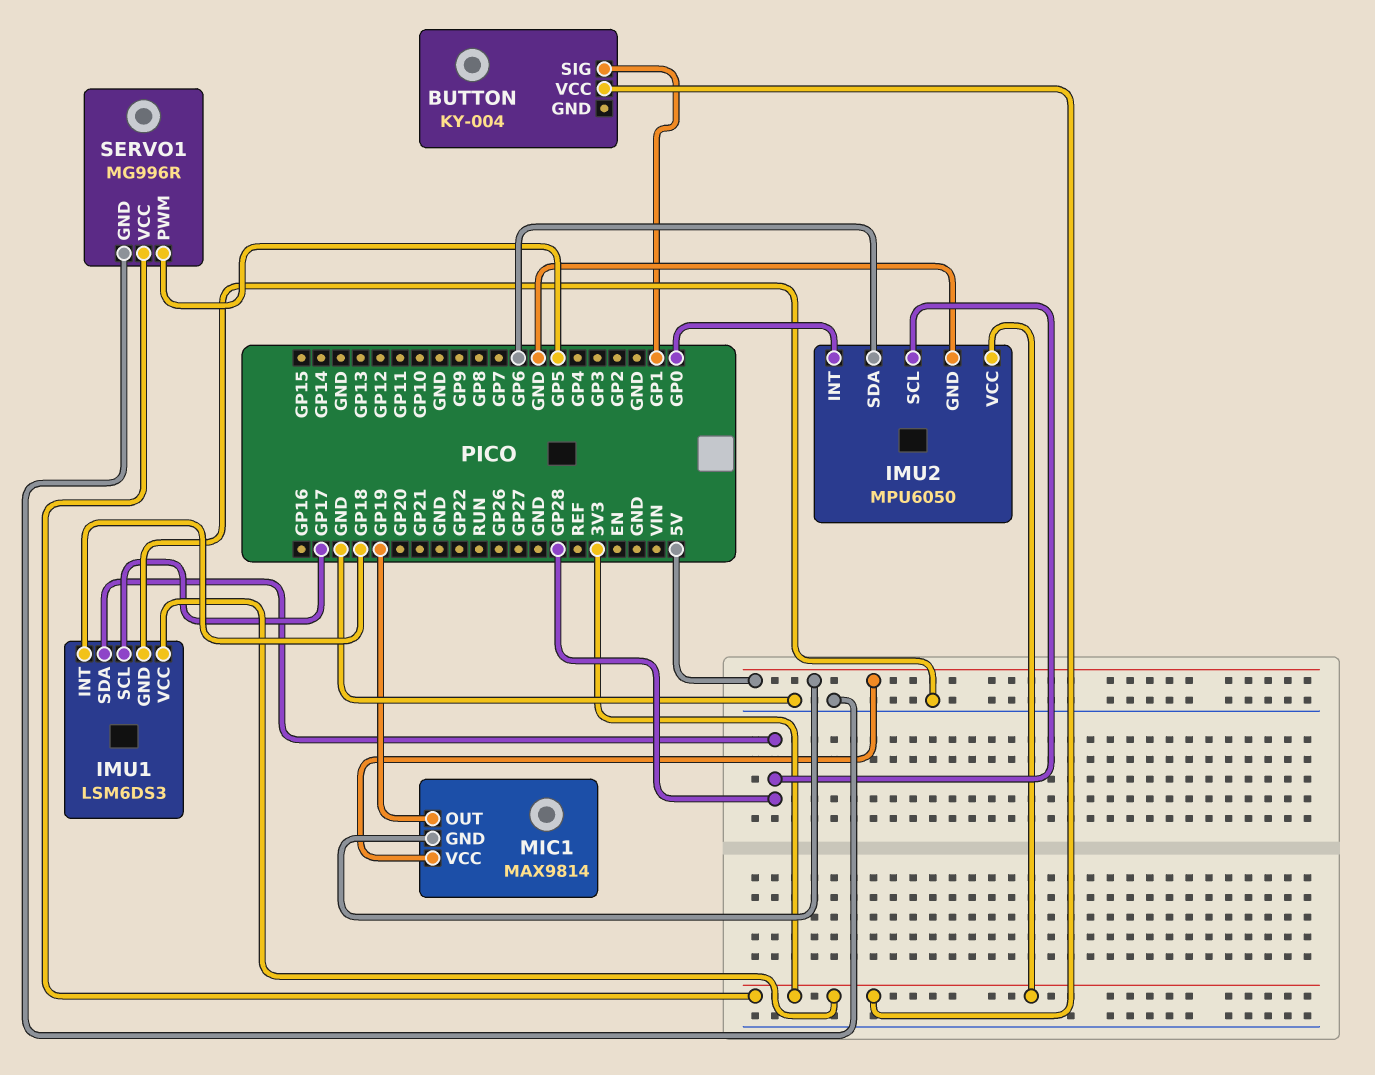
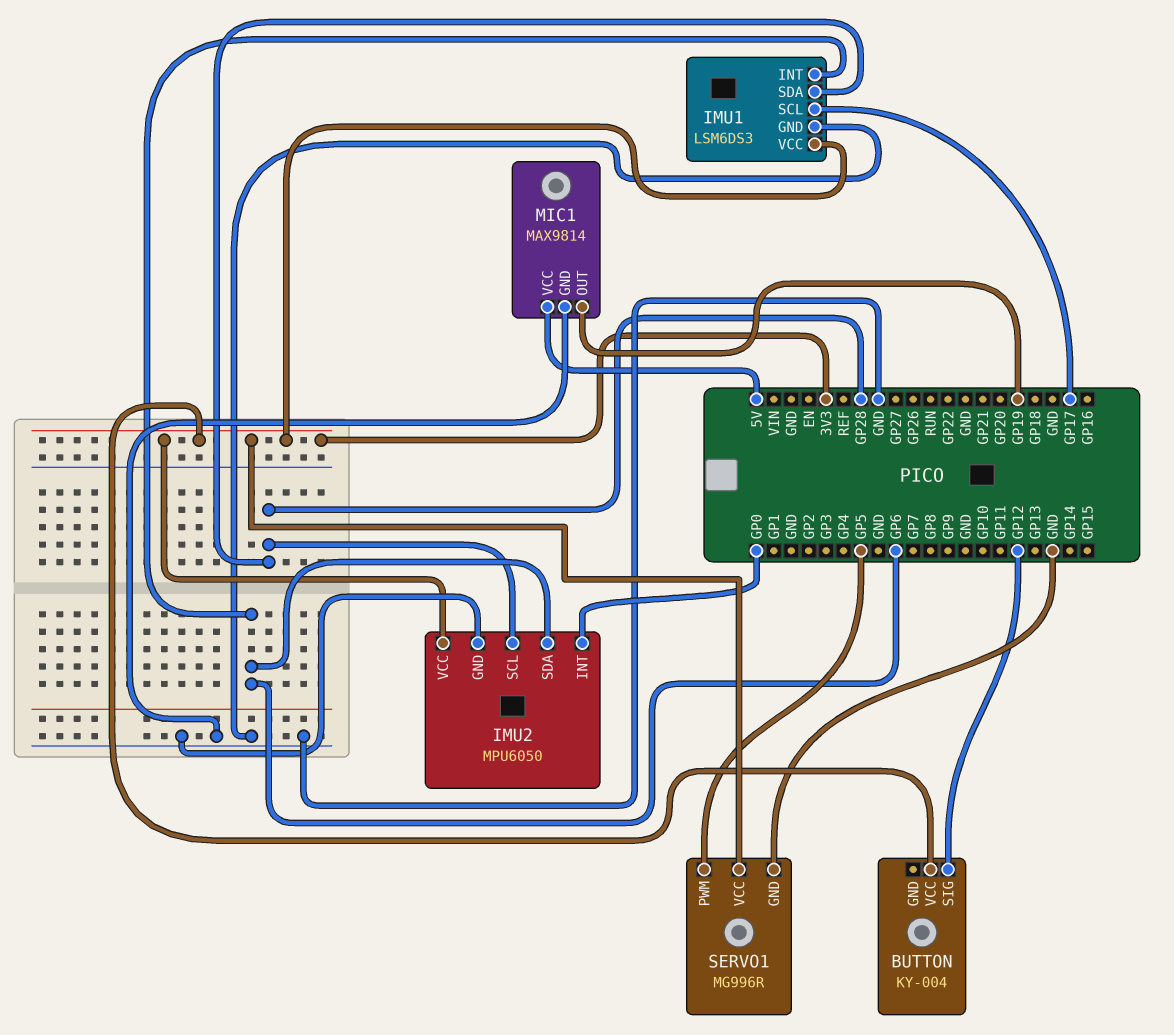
BUTTON pin SIG: GP1 -> GP12
IMU1 pin INT: GP18 -> GP6
MIC1 pin GND: 5V -> GND

